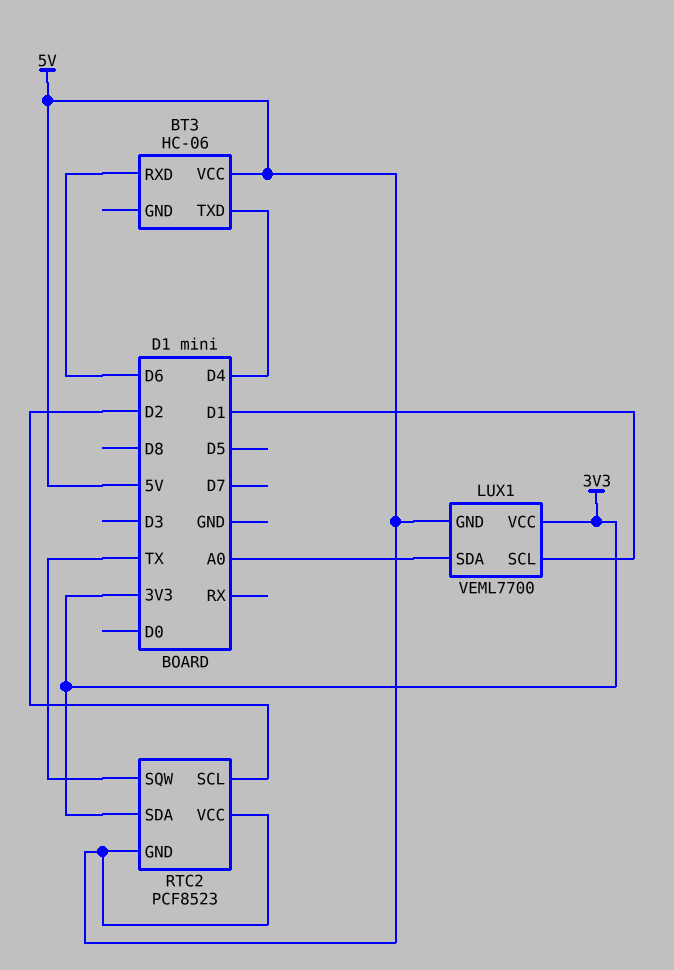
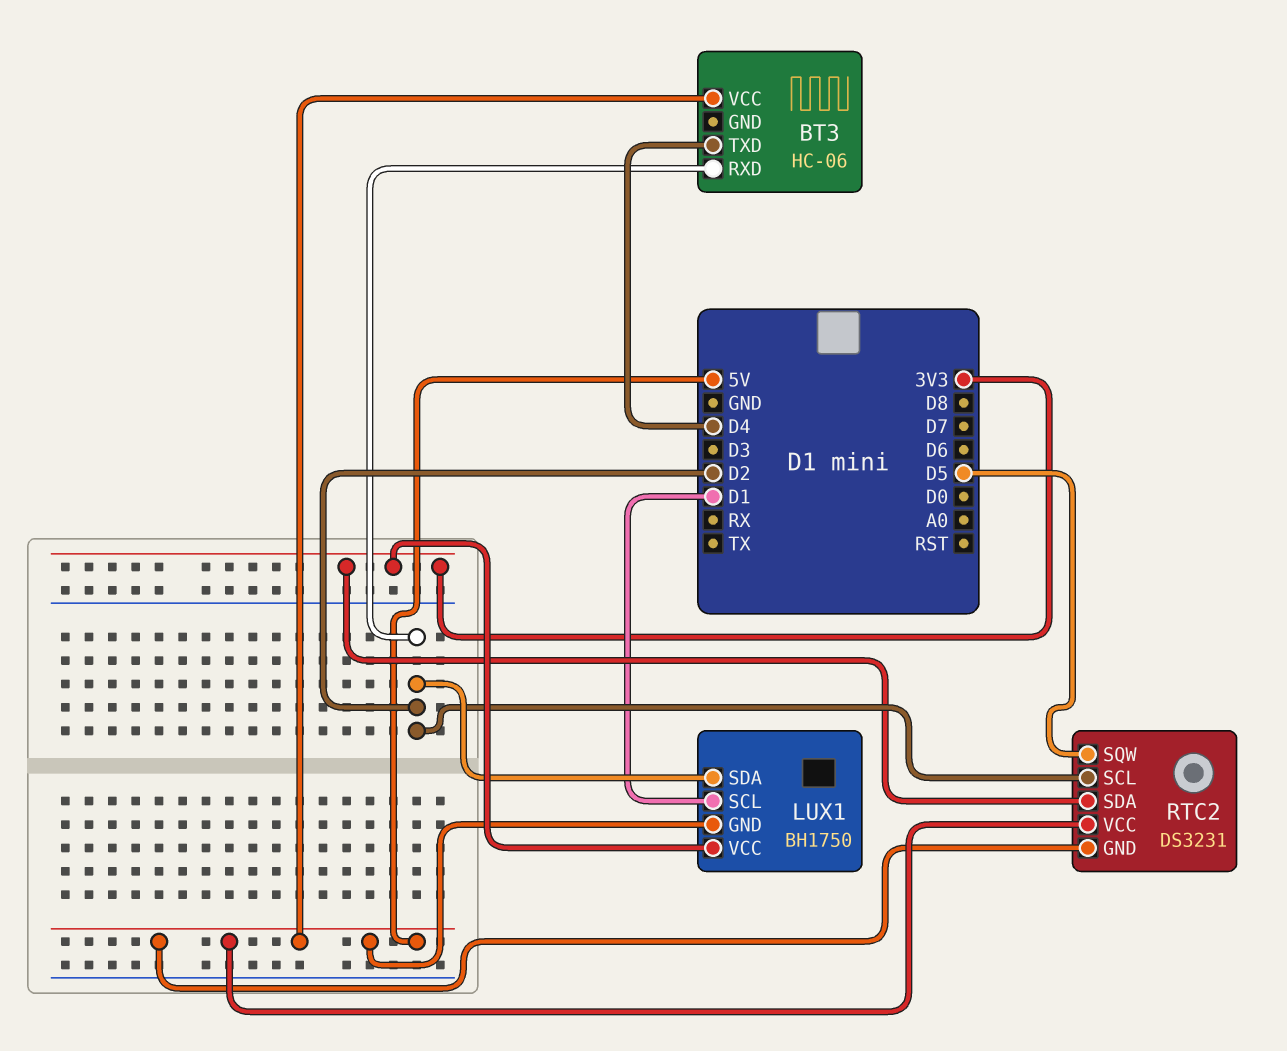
BT3 pin RXD: D6 -> D2
LUX1: VEML7700 -> BH1750
LUX1 pin SDA: A0 -> D2
RTC2: PCF8523 -> DS3231
RTC2 pin SQW: TX -> D5

